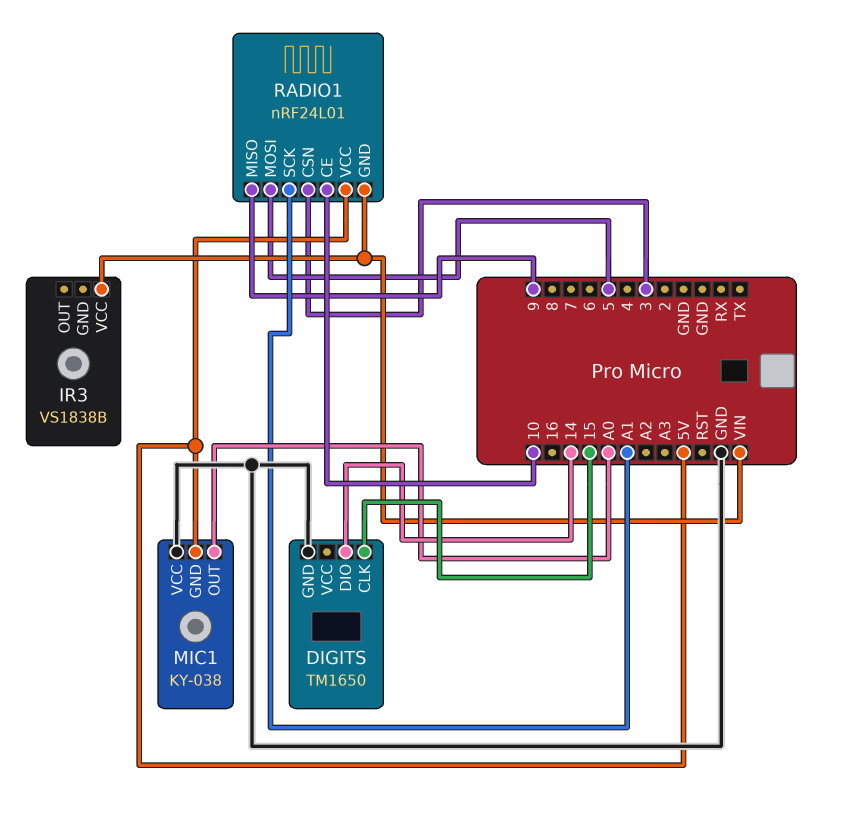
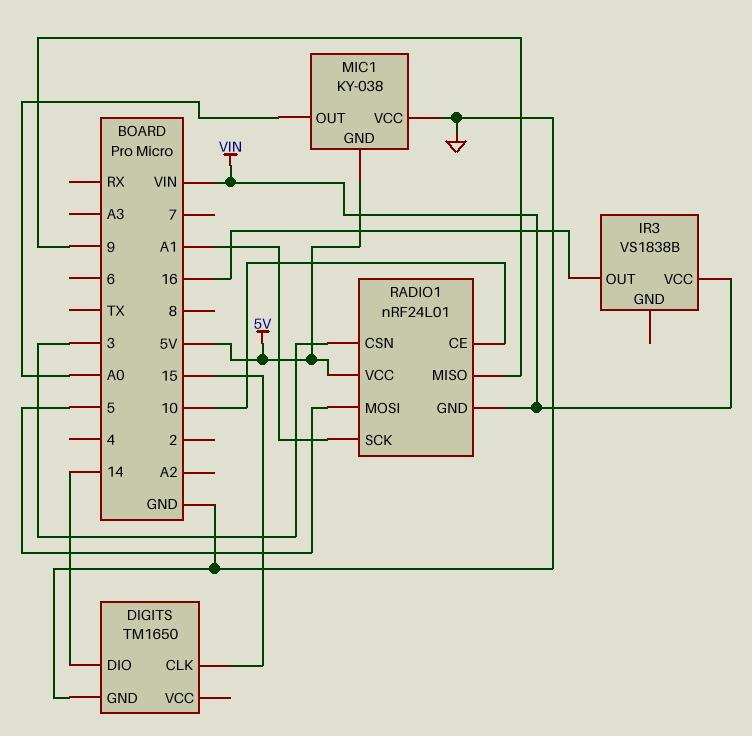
IR3 pin OUT: none -> 16

